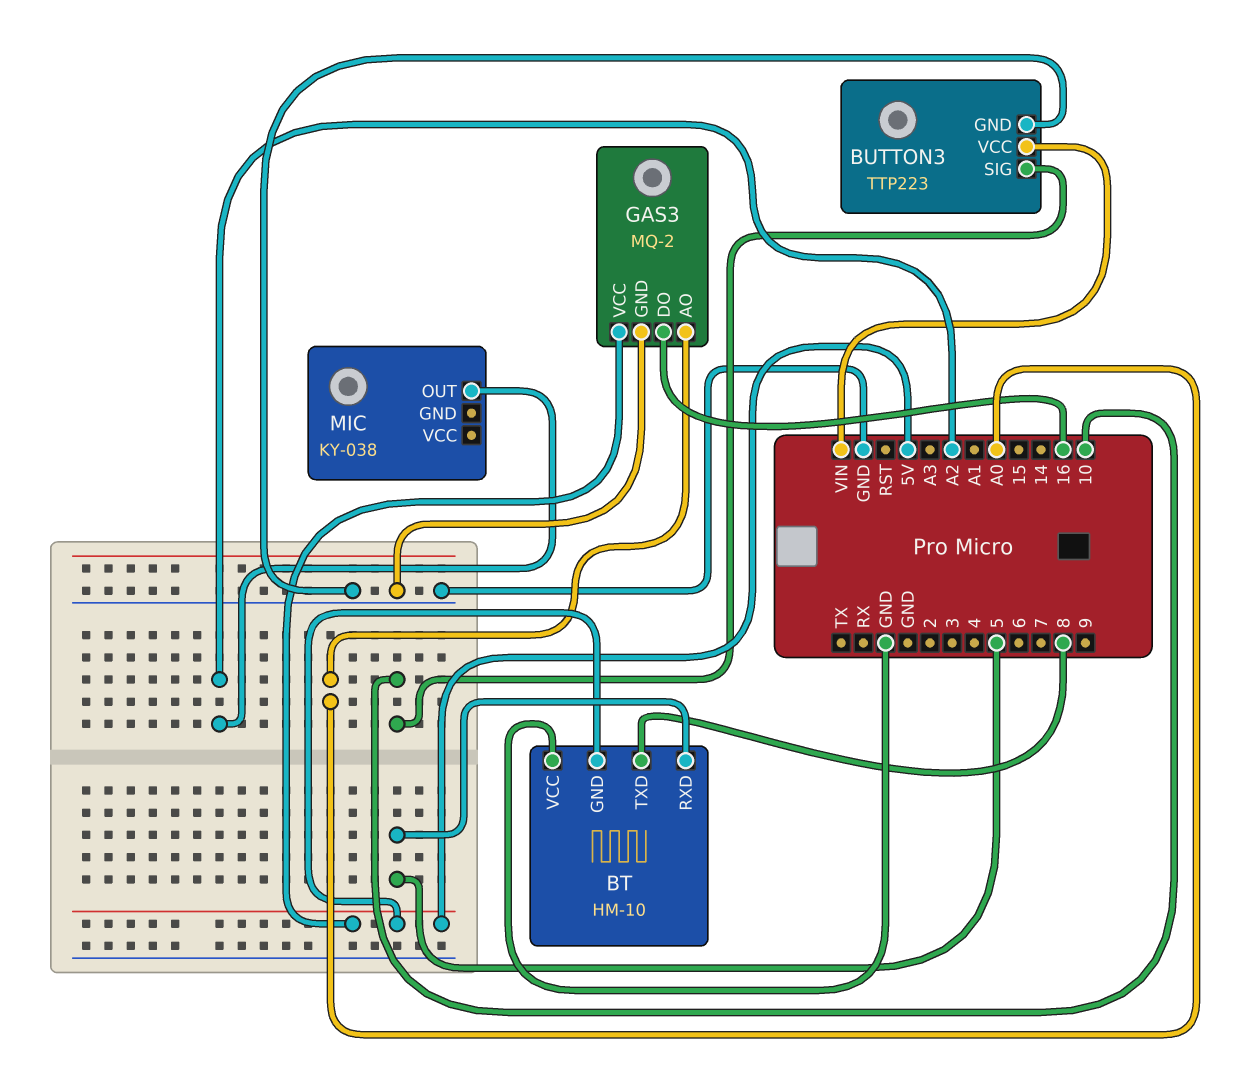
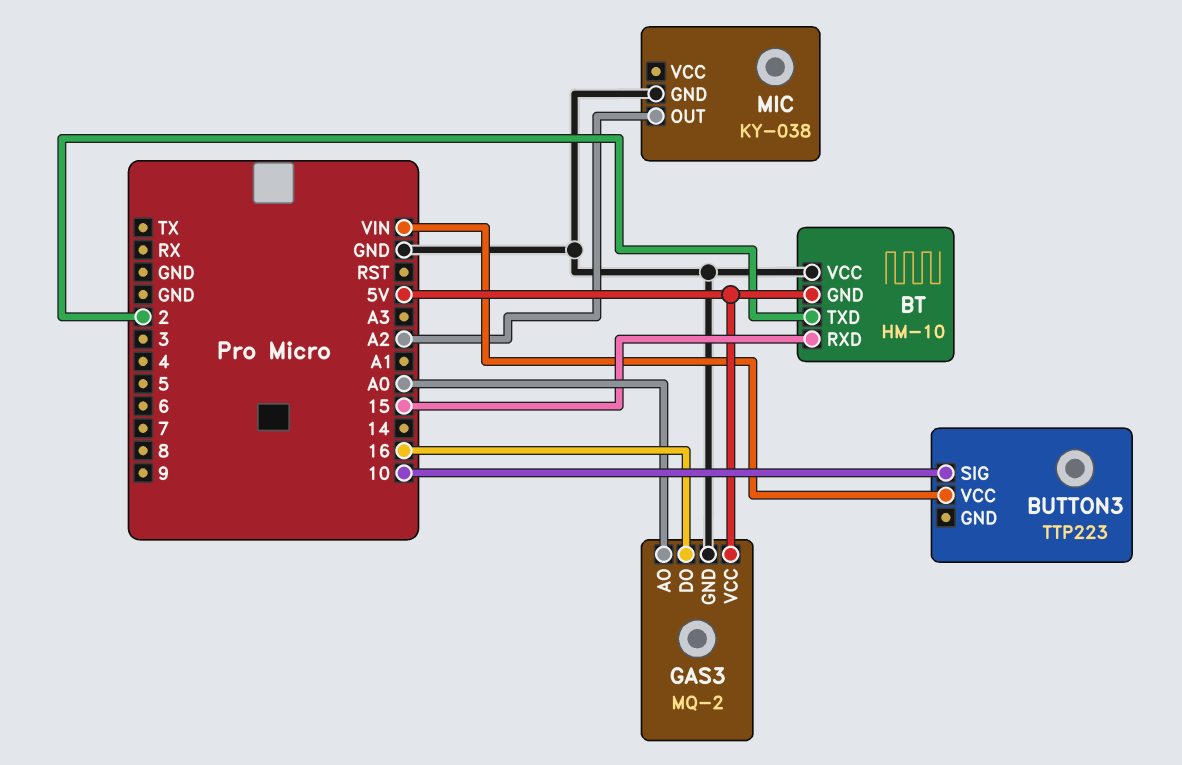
BT pin RXD: 5 -> 15
BT pin TXD: 8 -> 2
BUTTON3 pin GND: GND -> none
MIC pin GND: none -> GND

